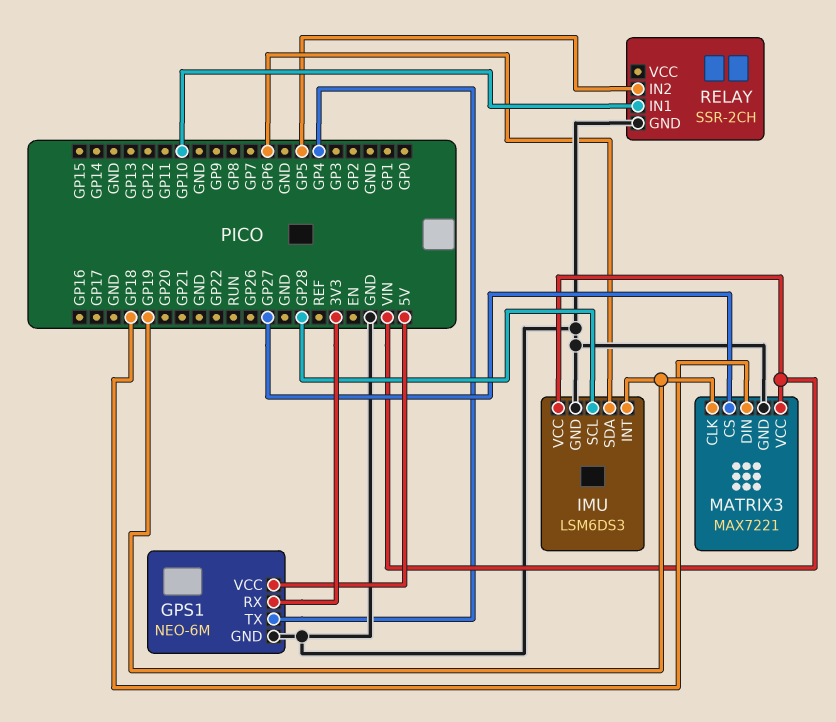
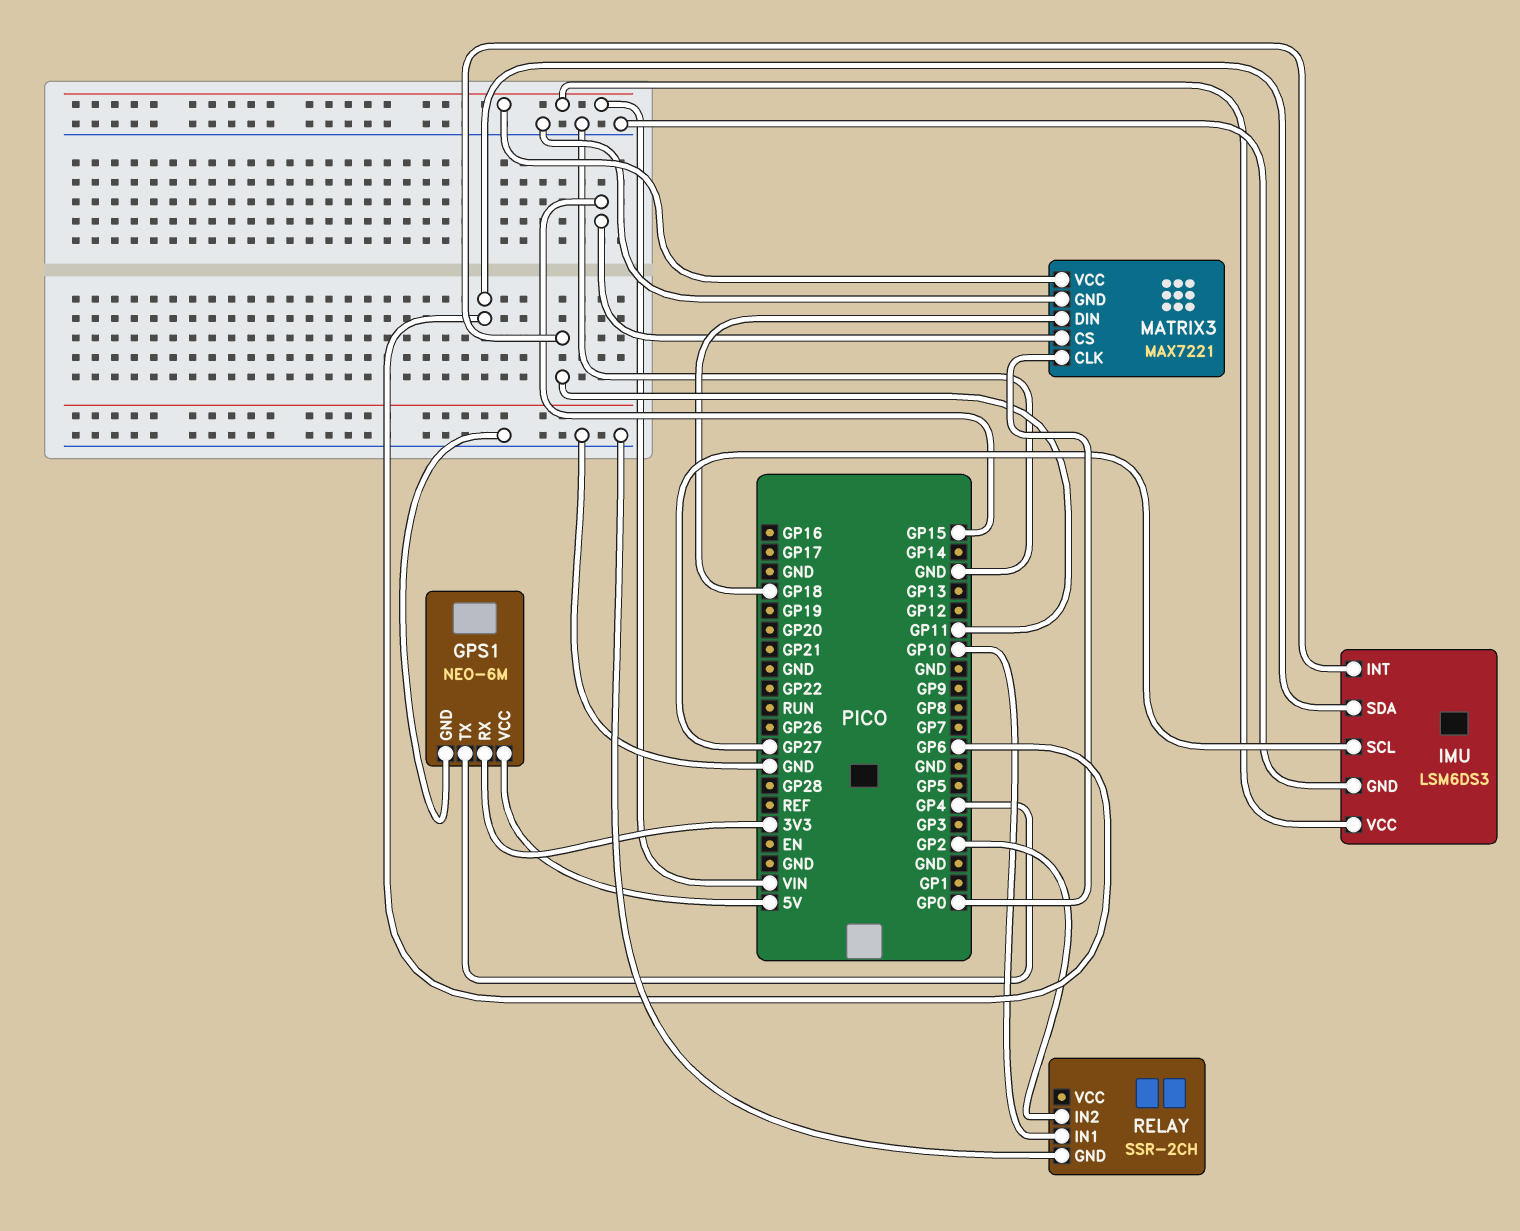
IMU pin INT: GP19 -> GP11
IMU pin SCL: GP28 -> GP27
MATRIX3 pin CLK: GP19 -> GP0
MATRIX3 pin CS: GP27 -> GP15
RELAY pin IN2: GP5 -> GP2

